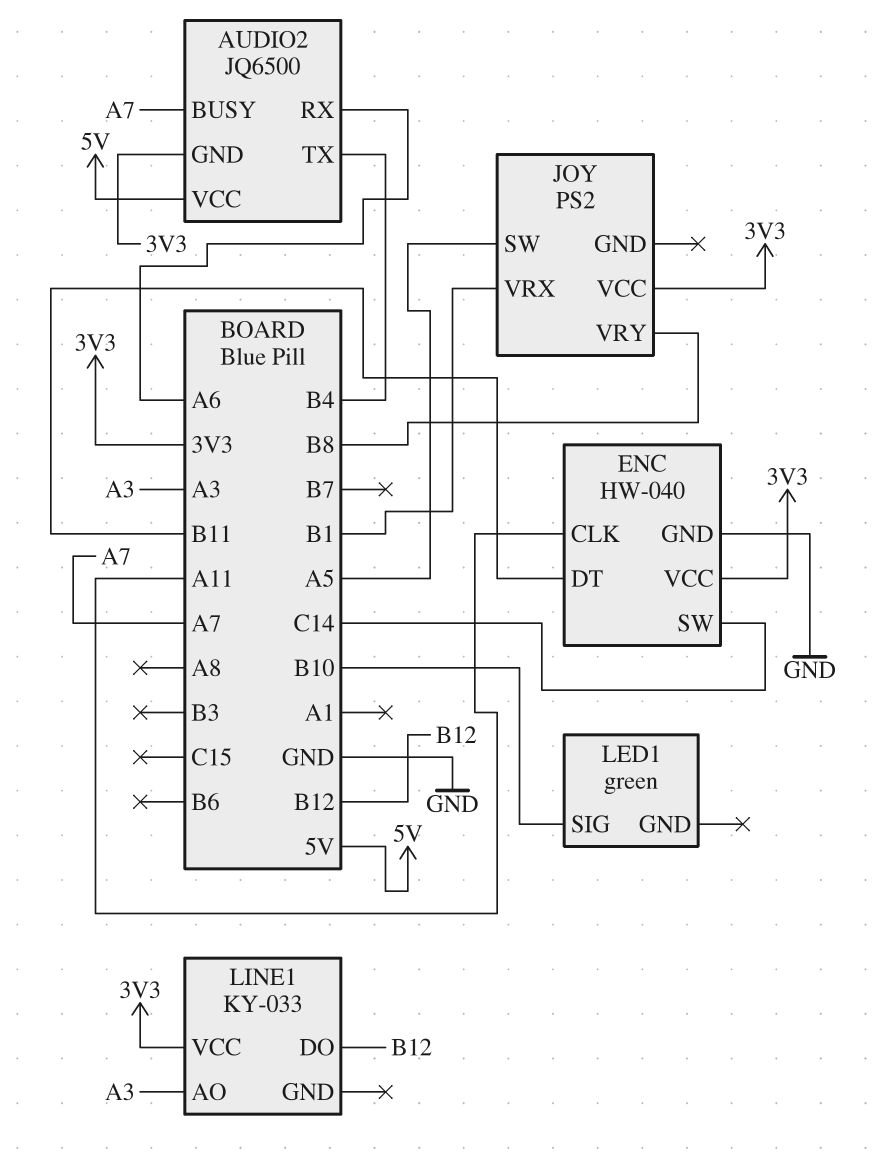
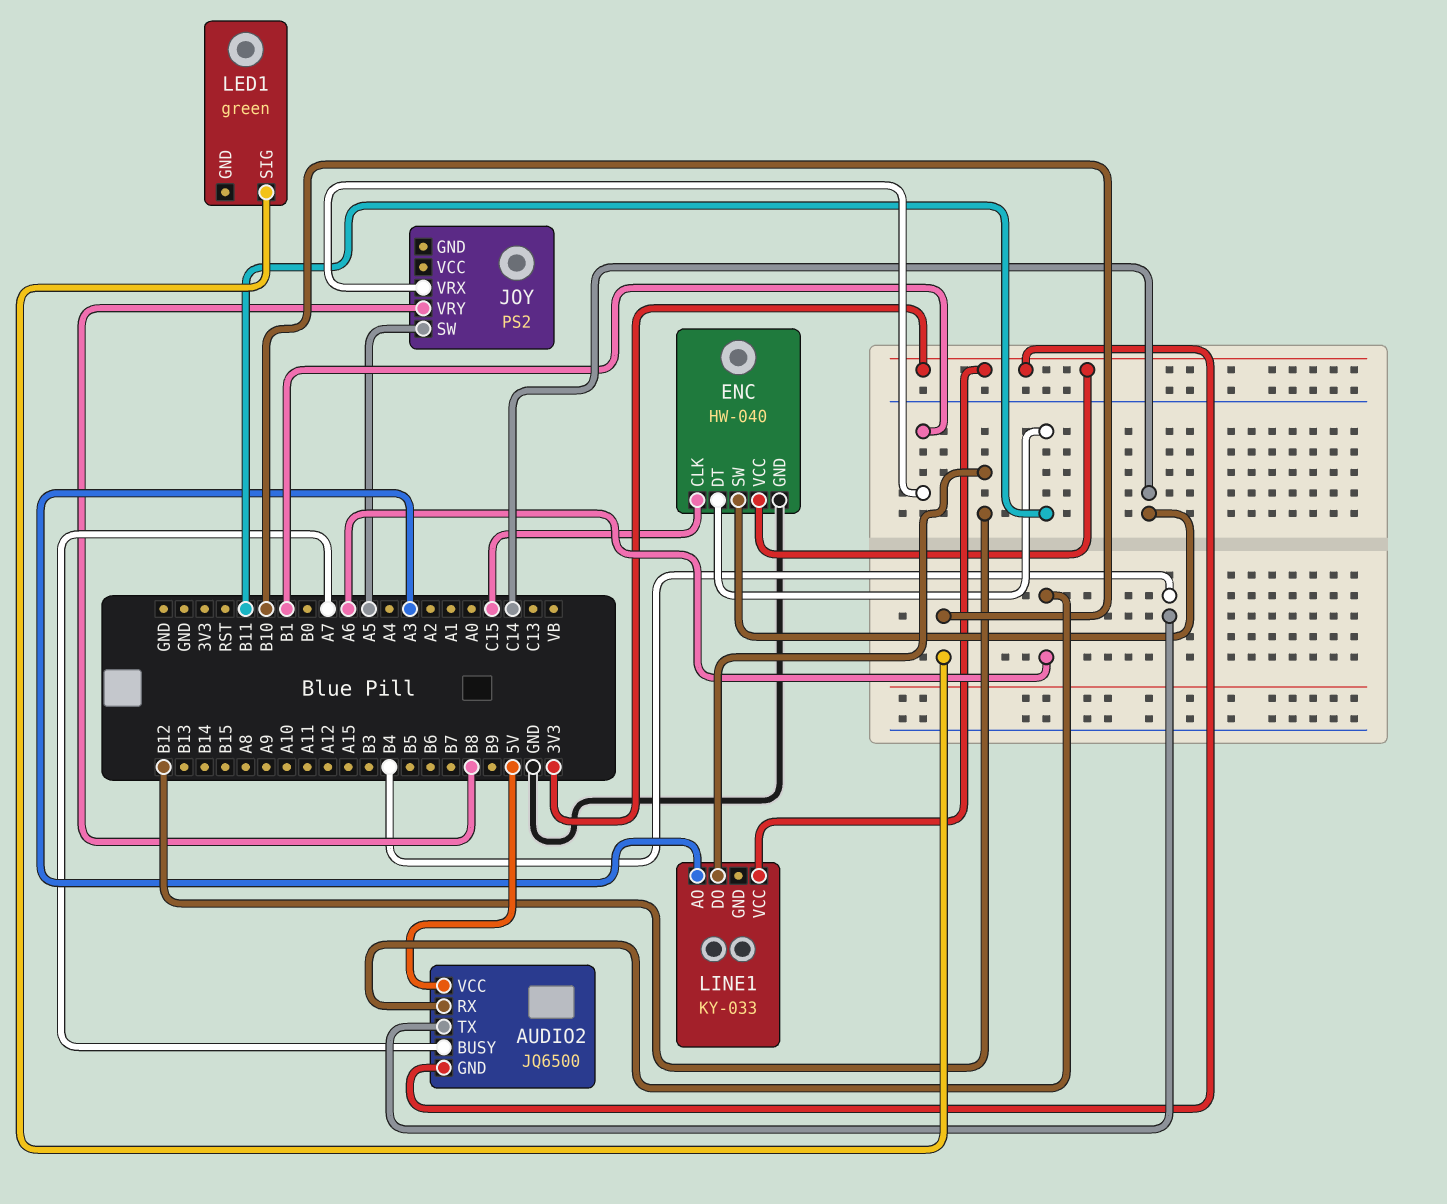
ENC pin CLK: A11 -> C15
JOY pin VCC: 3V3 -> none

